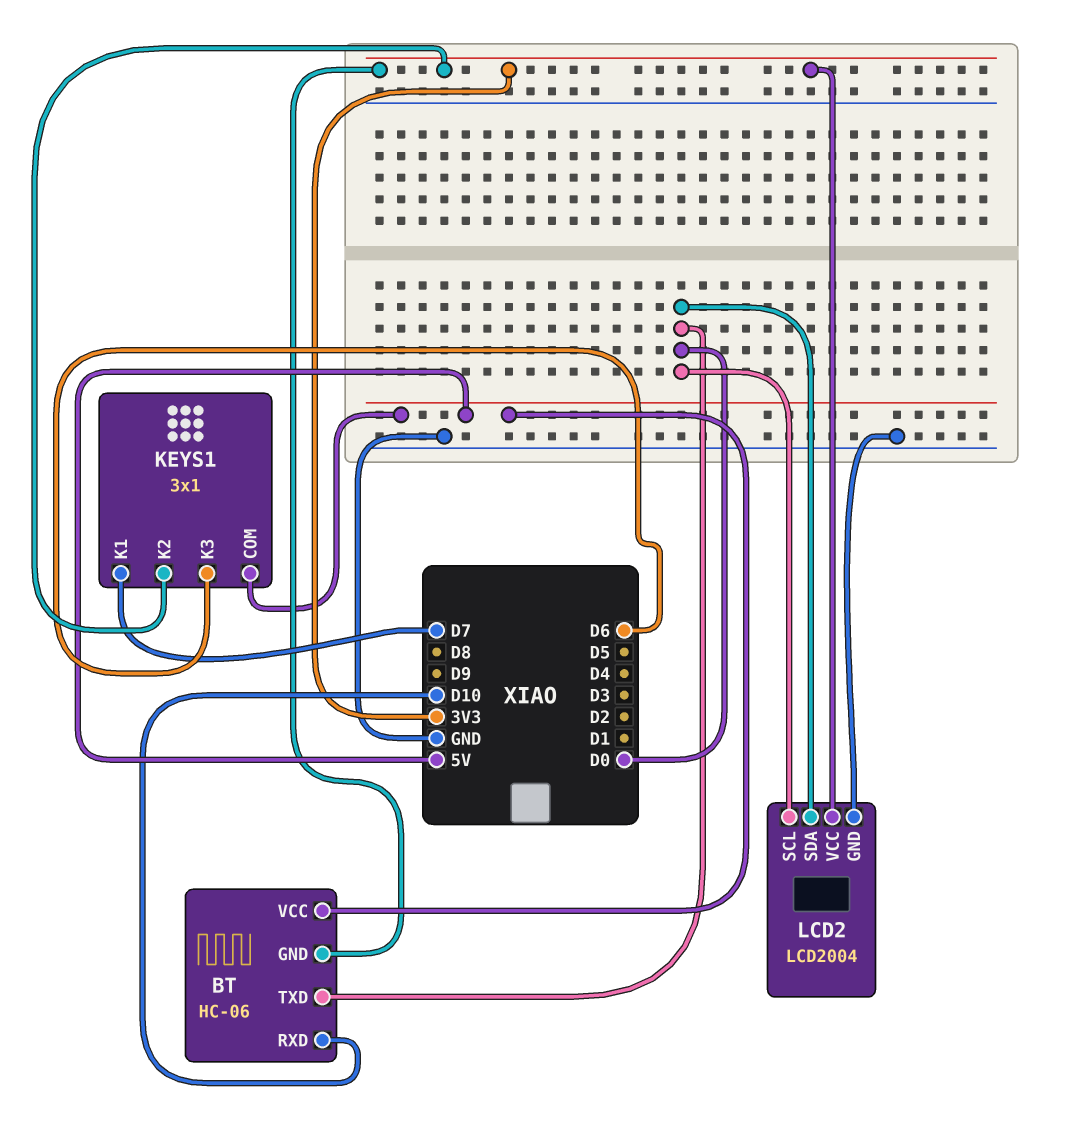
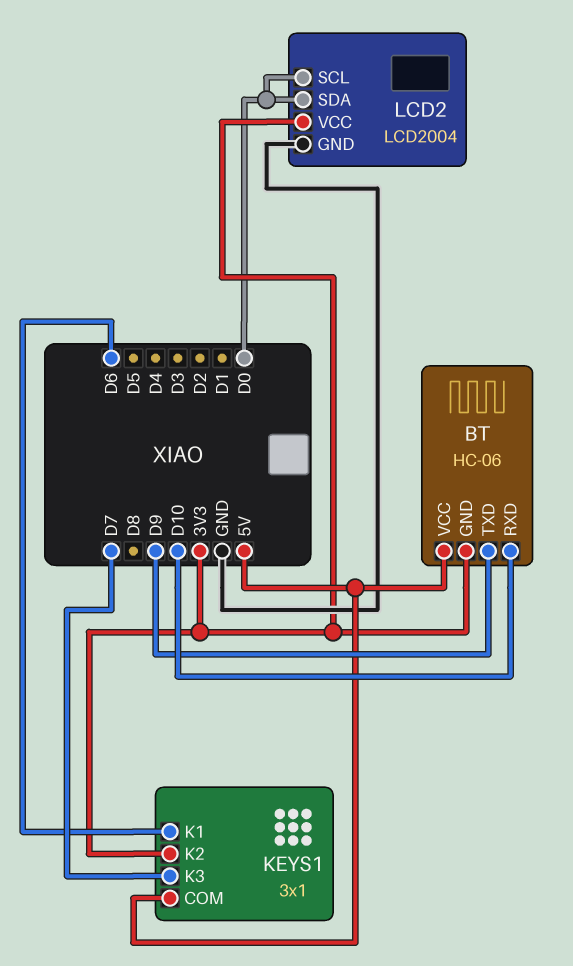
BT pin TXD: D0 -> D9
KEYS1 pin K1: D7 -> D6
KEYS1 pin K3: D6 -> D7

